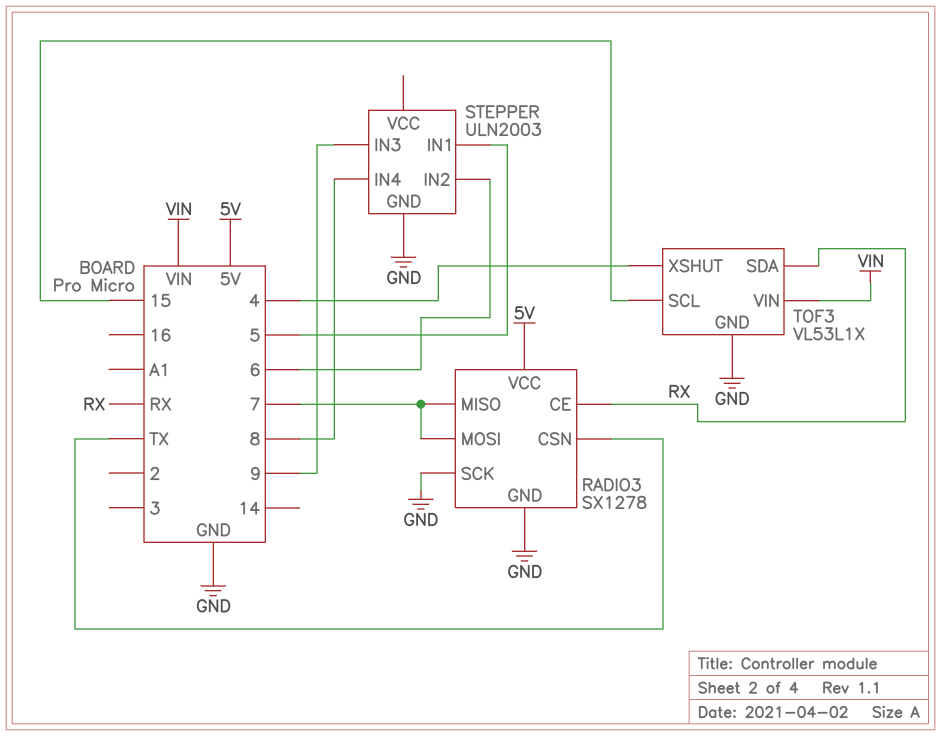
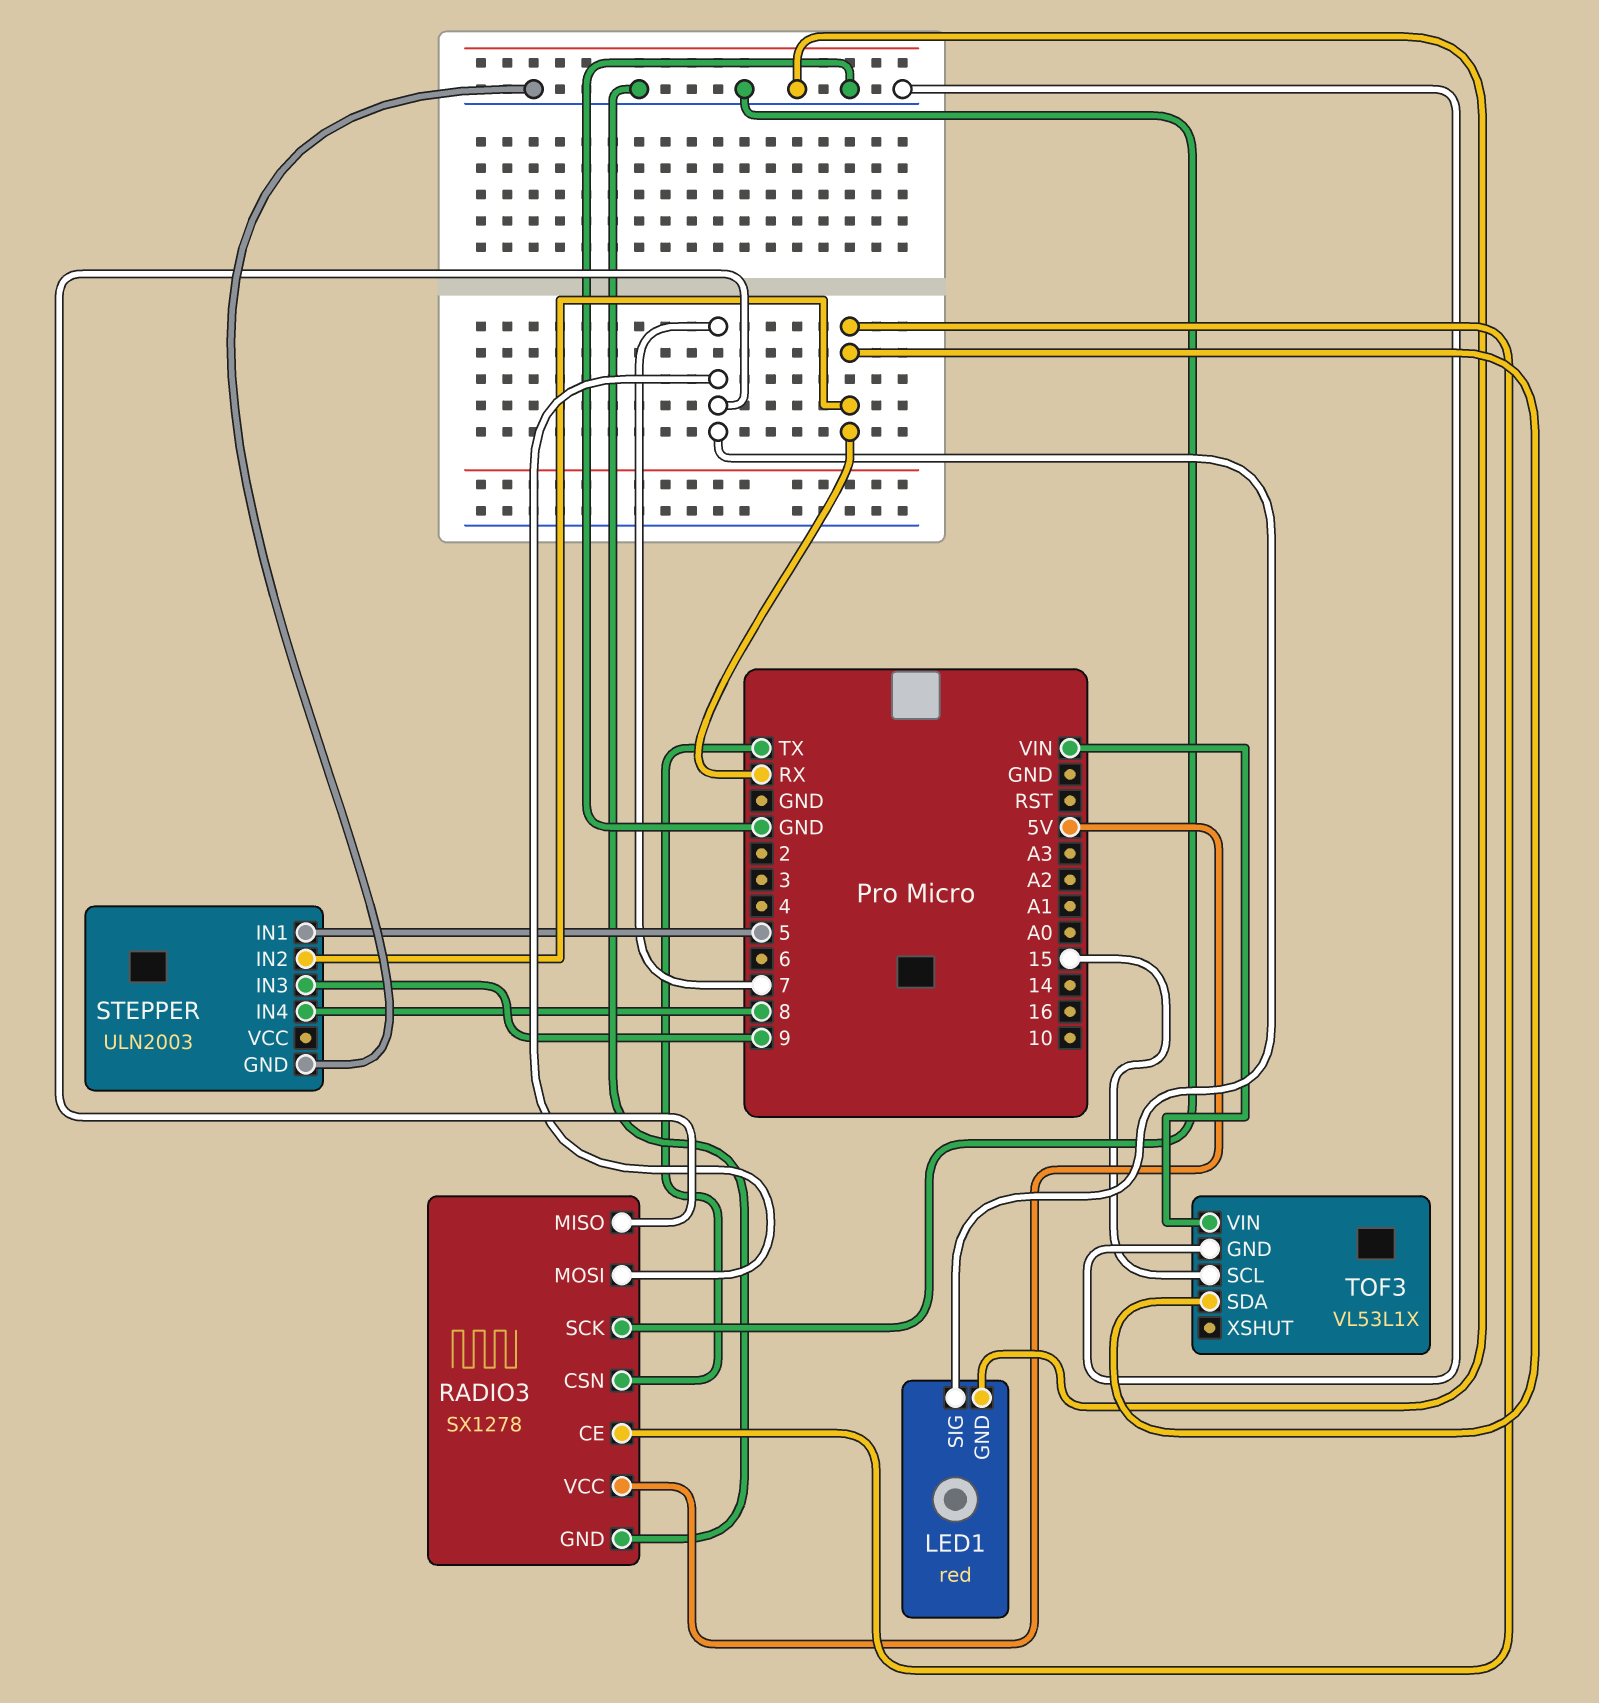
LED1: none -> red
LED1 pin GND: none -> GND
LED1 pin SIG: none -> 7
STEPPER pin IN2: 6 -> RX
TOF3 pin XSHUT: 4 -> none

